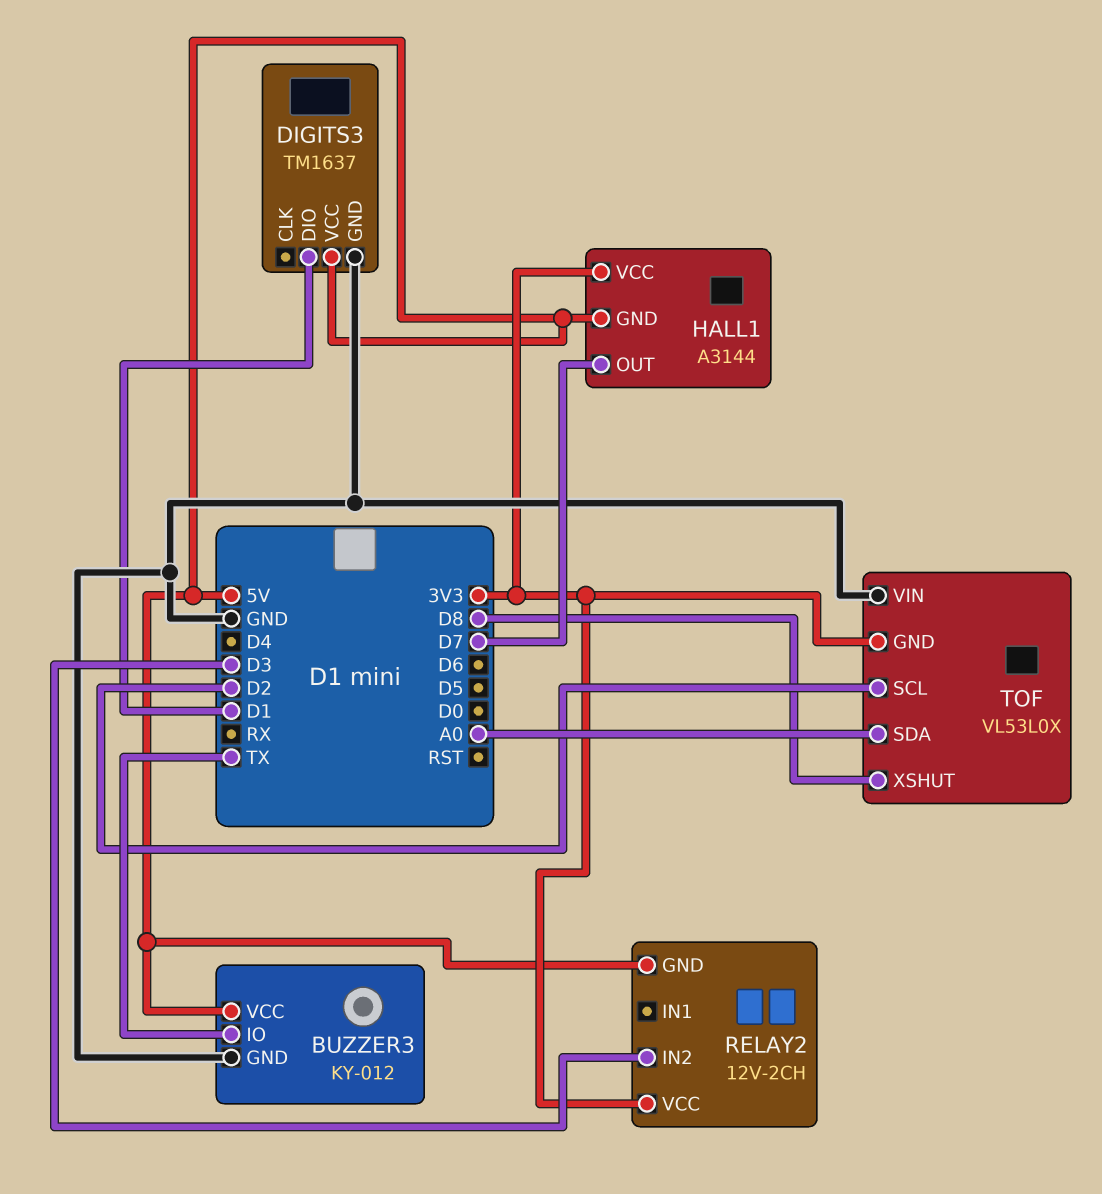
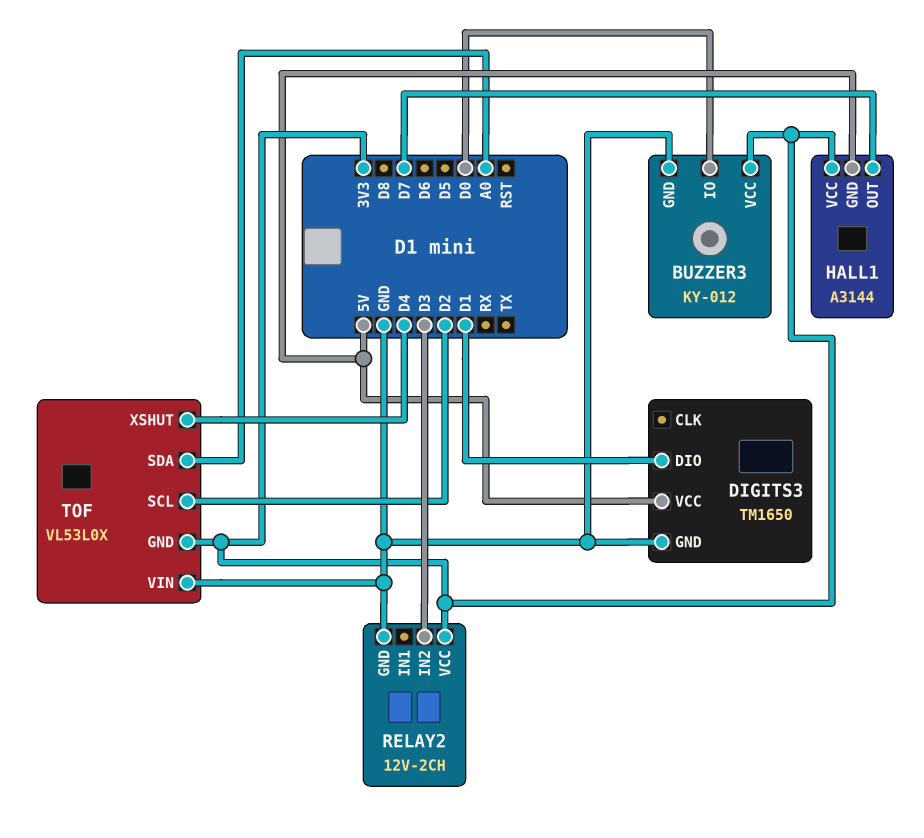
BUZZER3 pin IO: TX -> D0
BUZZER3 pin VCC: 5V -> 3V3
DIGITS3: TM1637 -> TM1650
RELAY2 pin GND: 5V -> GND
TOF pin XSHUT: D8 -> D4

